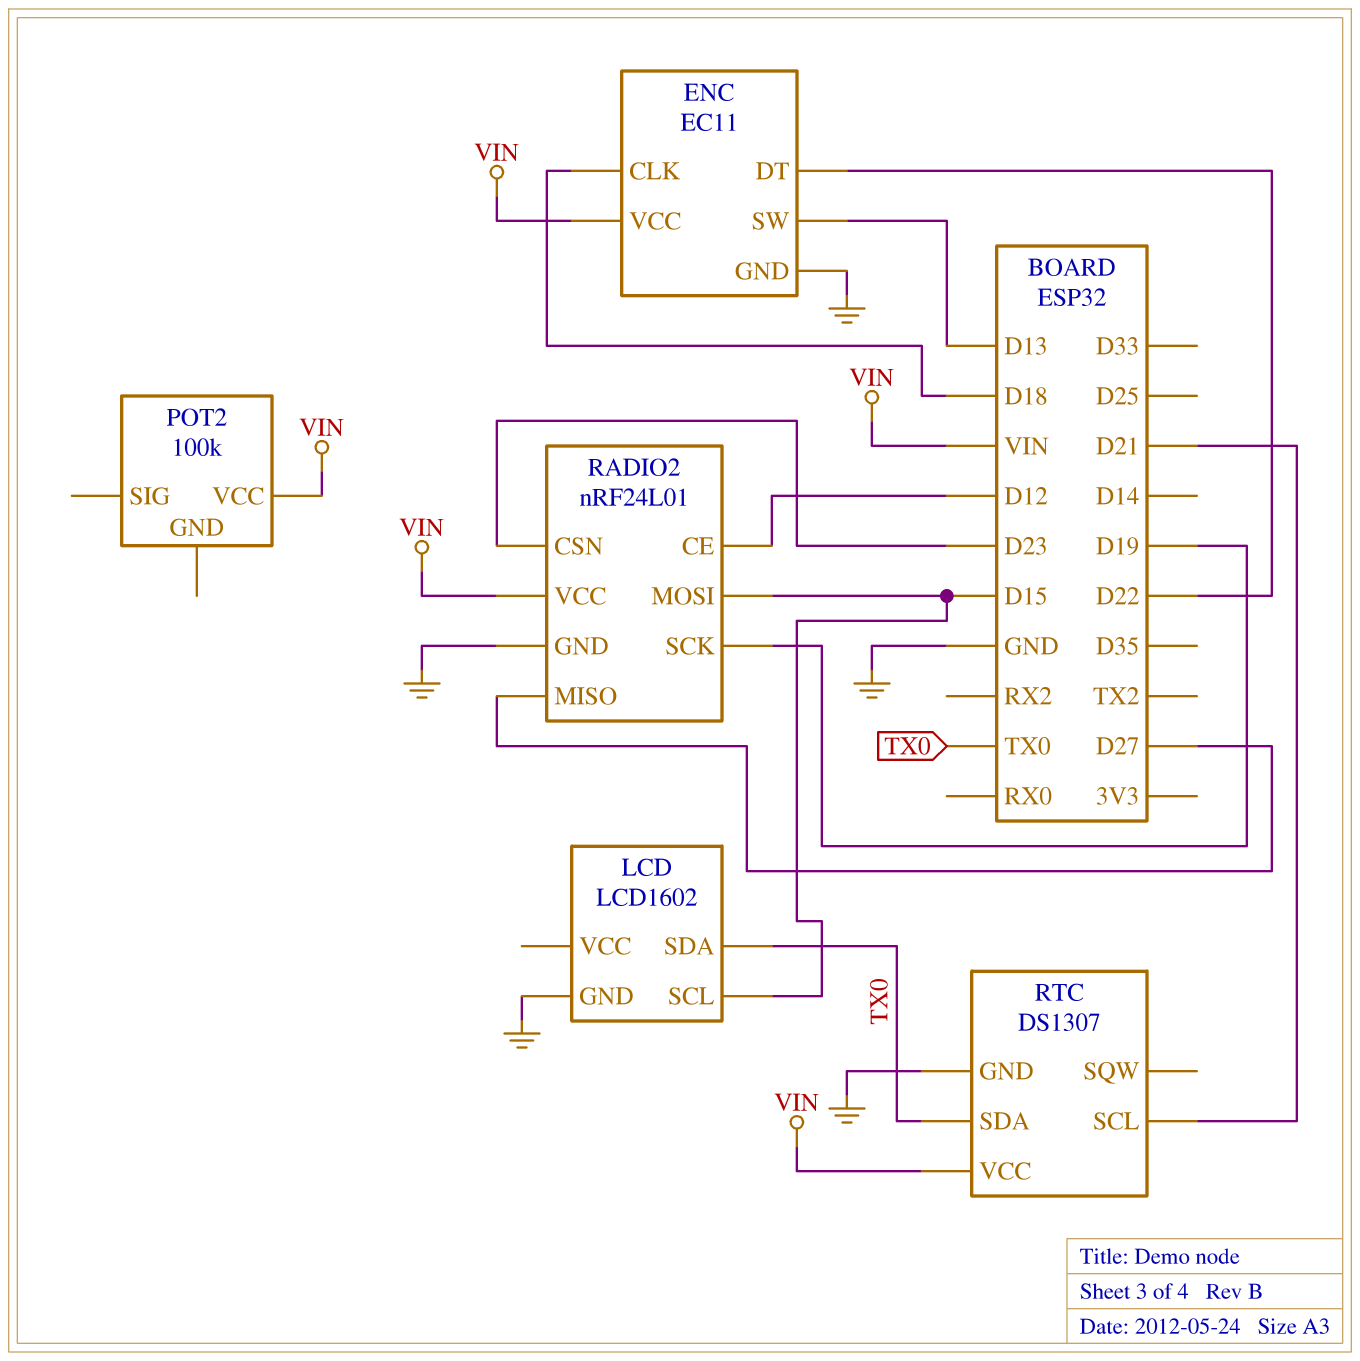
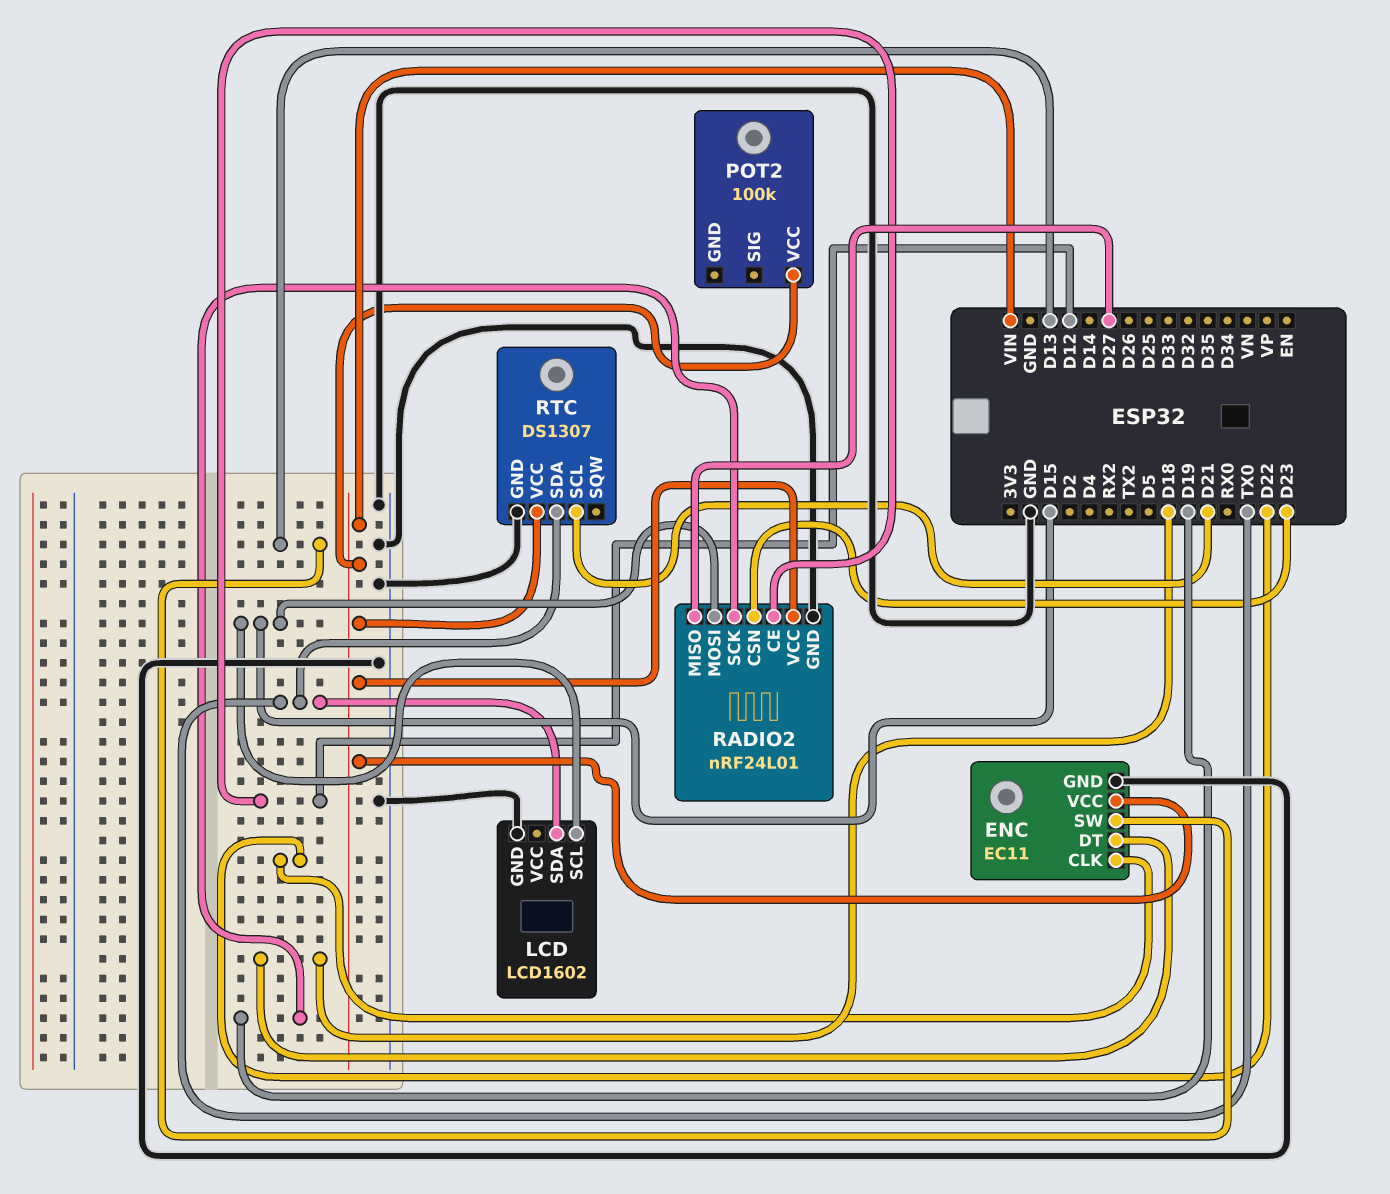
ENC pin CLK: D18 -> D22
ENC pin DT: D22 -> D18

